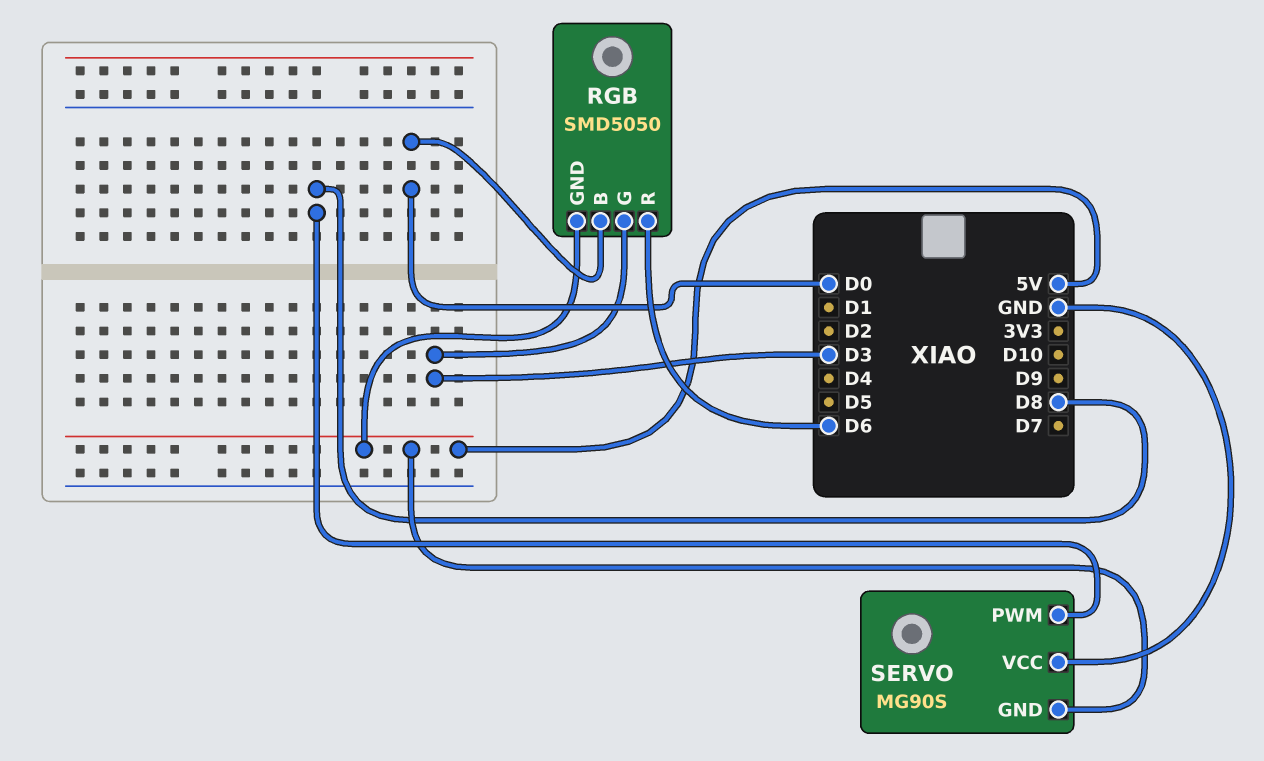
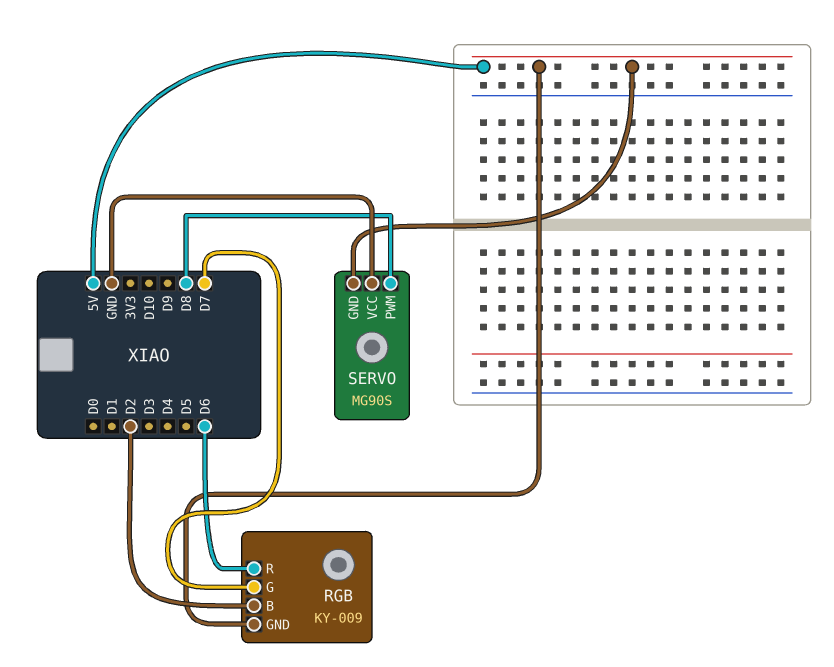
RGB: SMD5050 -> KY-009
RGB pin B: D0 -> D2
RGB pin G: D3 -> D7

